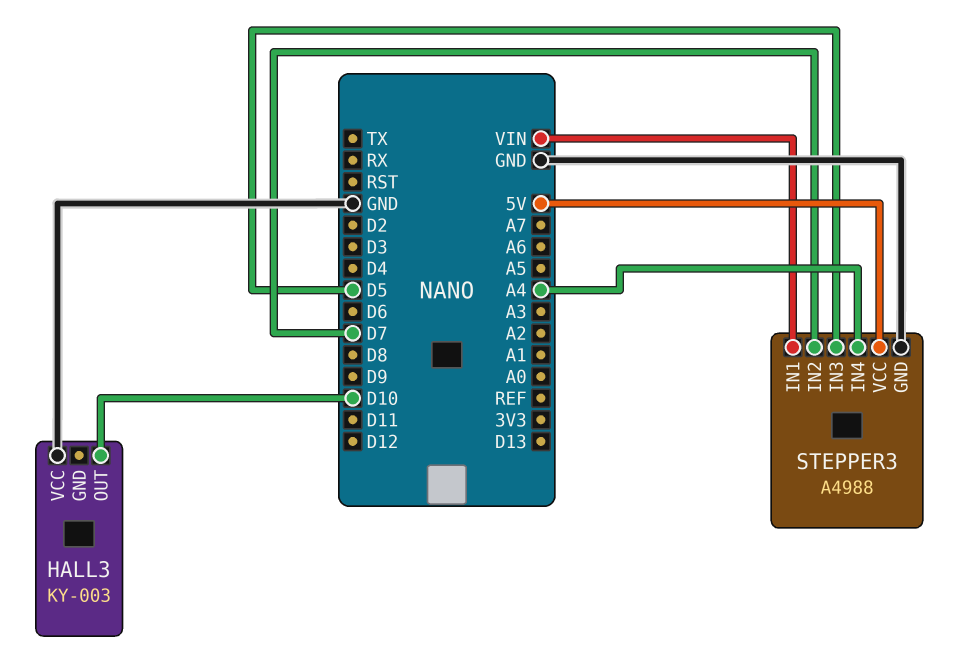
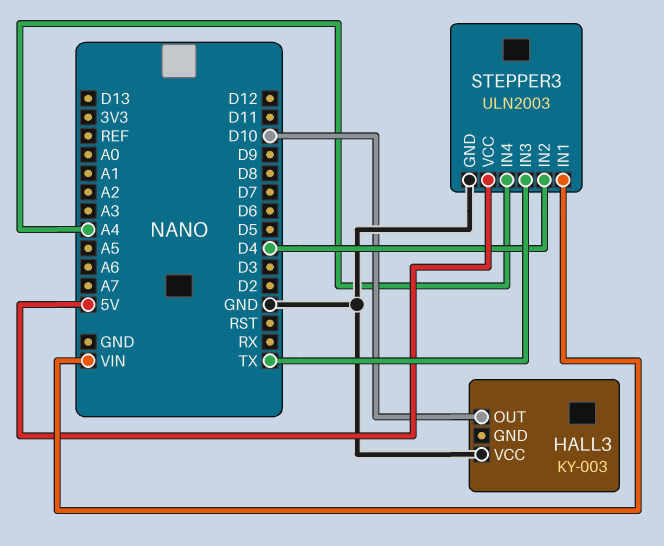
STEPPER3: A4988 -> ULN2003
STEPPER3 pin IN2: D7 -> D4
STEPPER3 pin IN3: D5 -> TX

